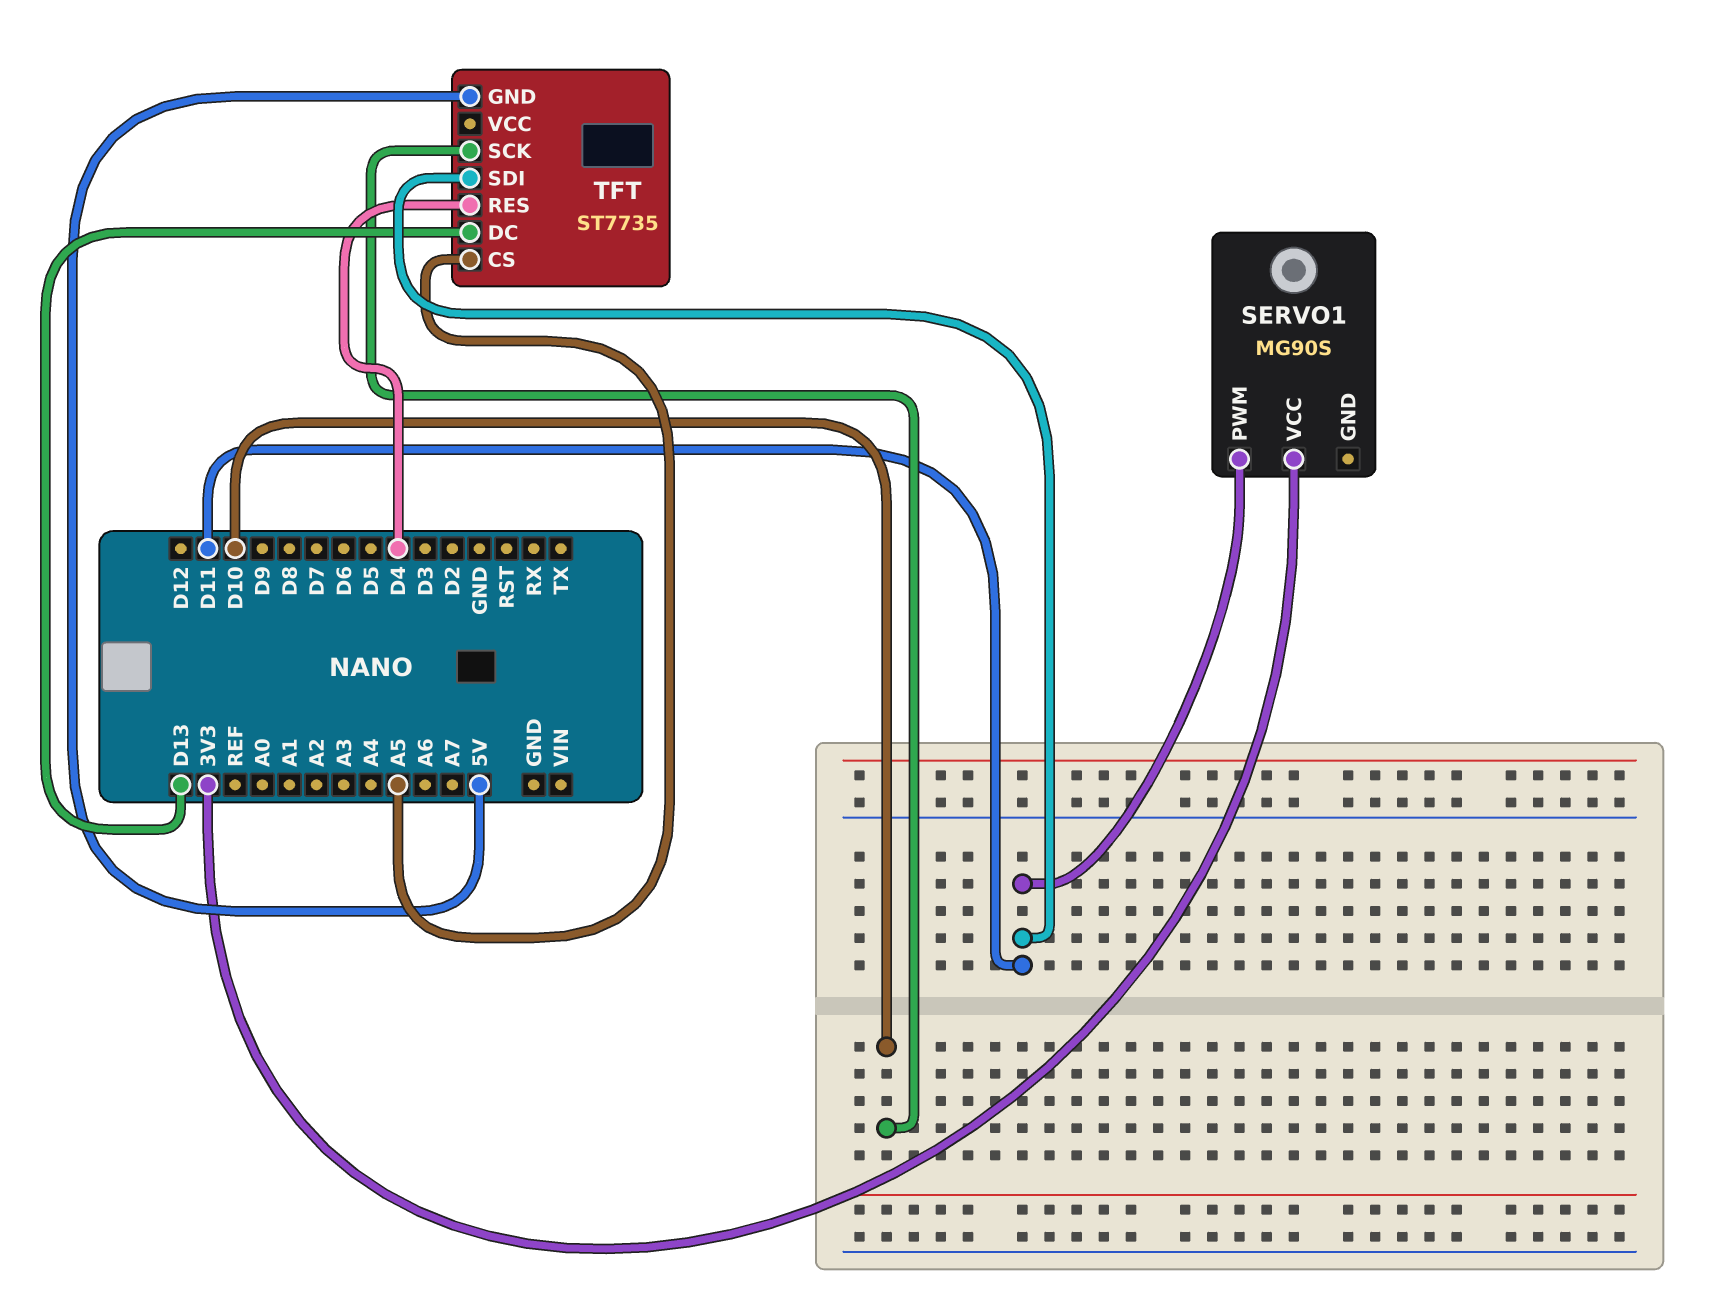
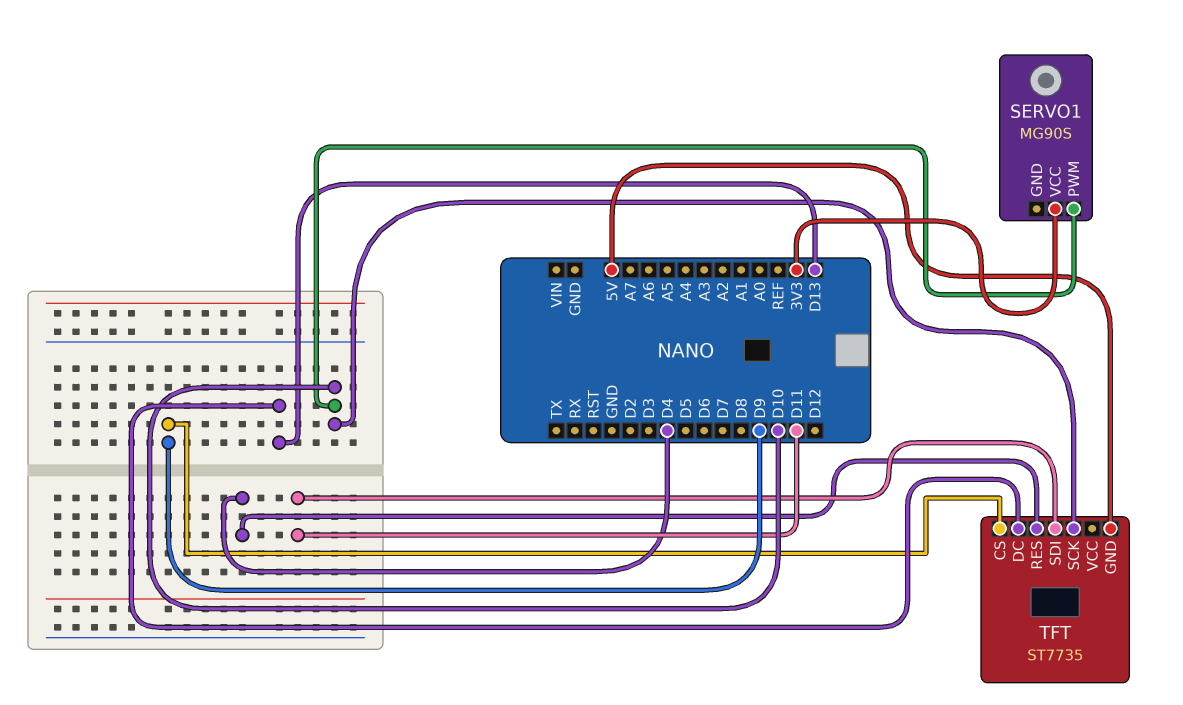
SERVO1 pin PWM: D11 -> D10
TFT pin CS: A5 -> D9

